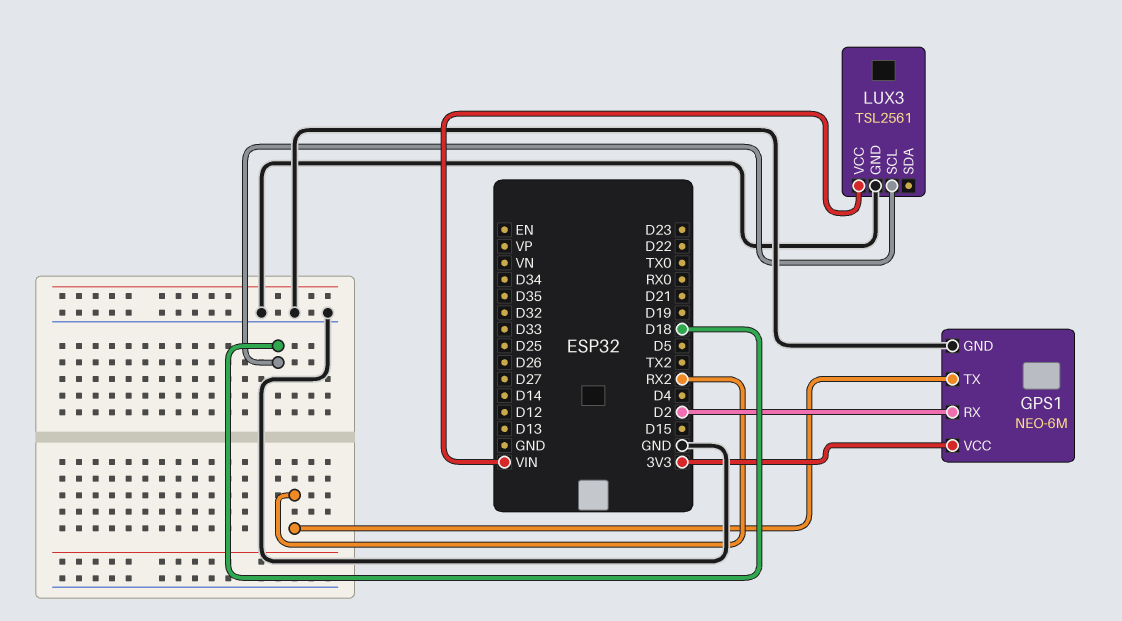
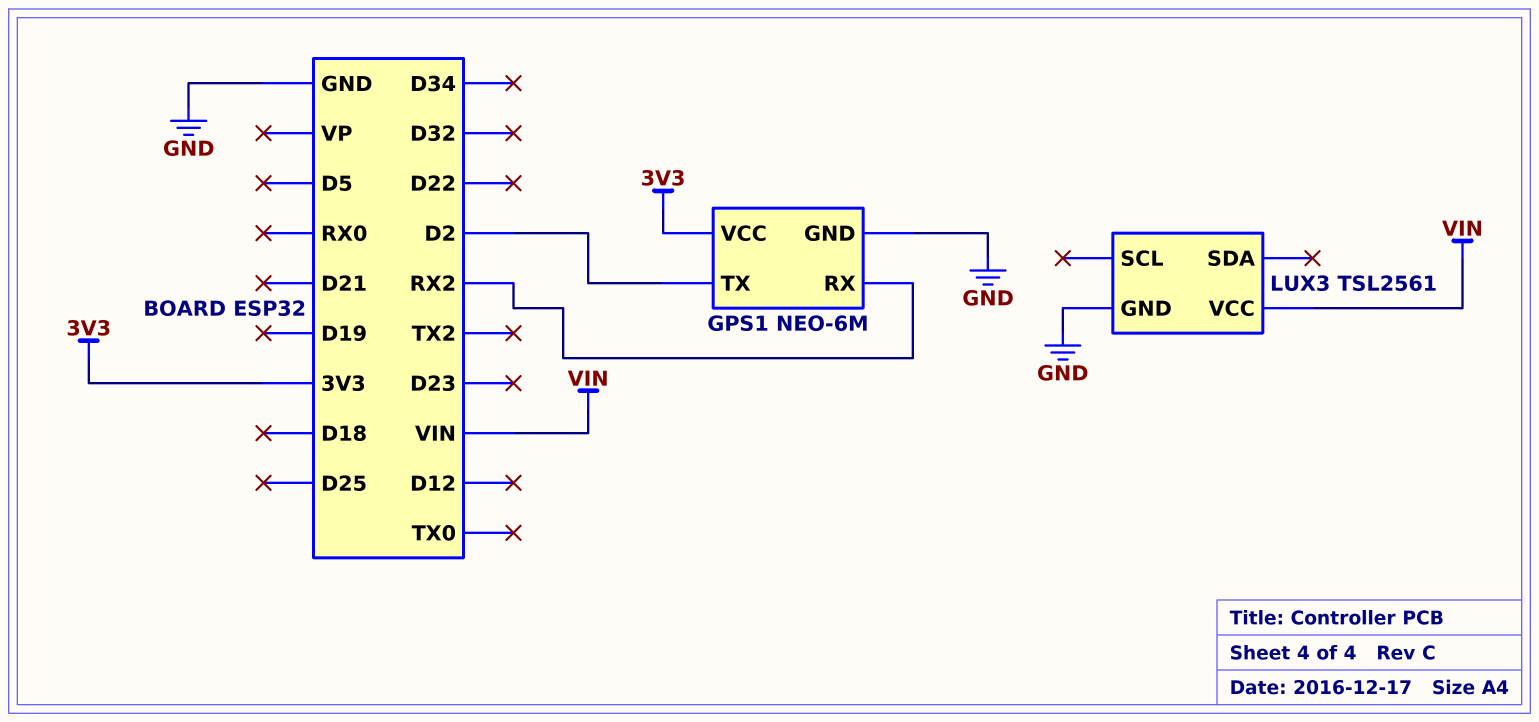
GPS1 pin RX: D2 -> RX2
GPS1 pin TX: RX2 -> D2
LUX3 pin SCL: D18 -> none

